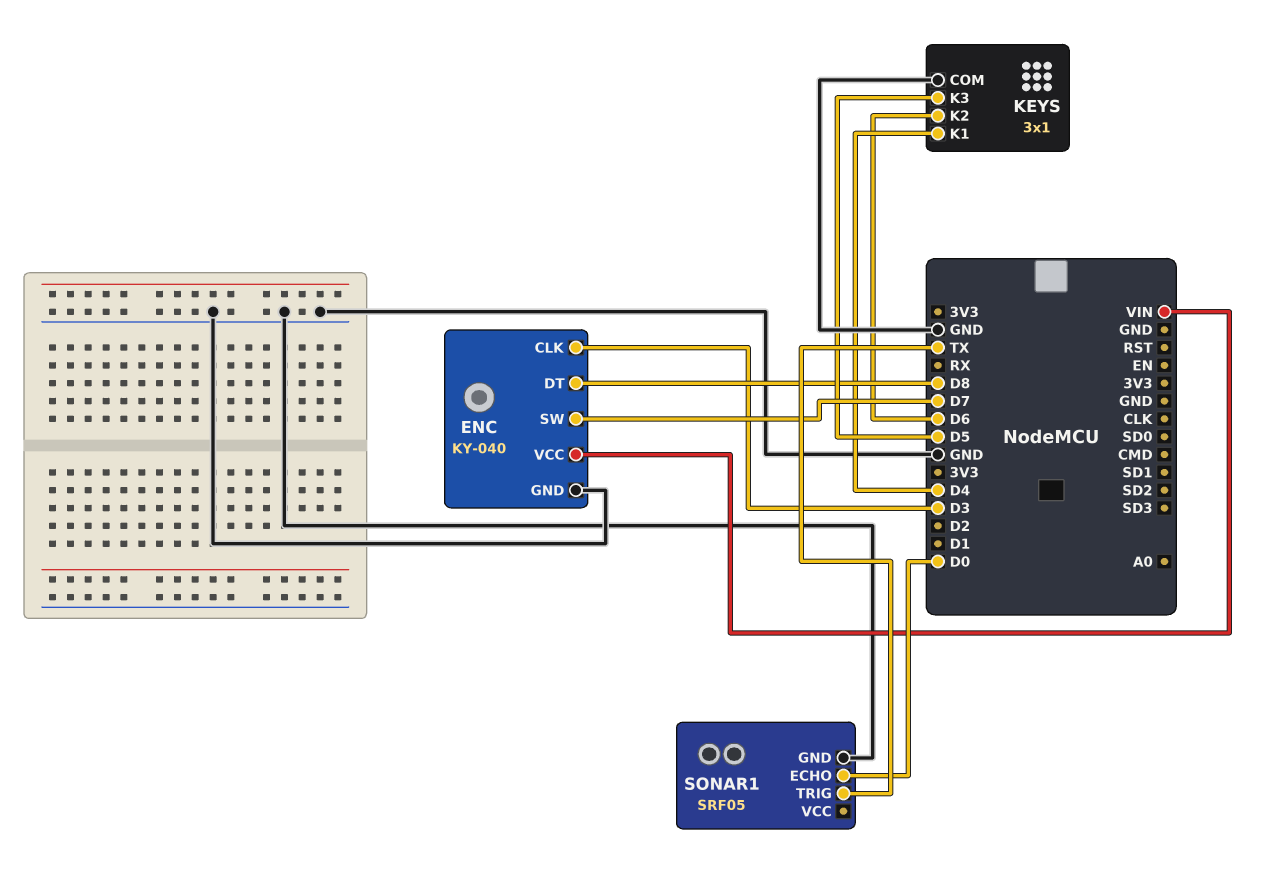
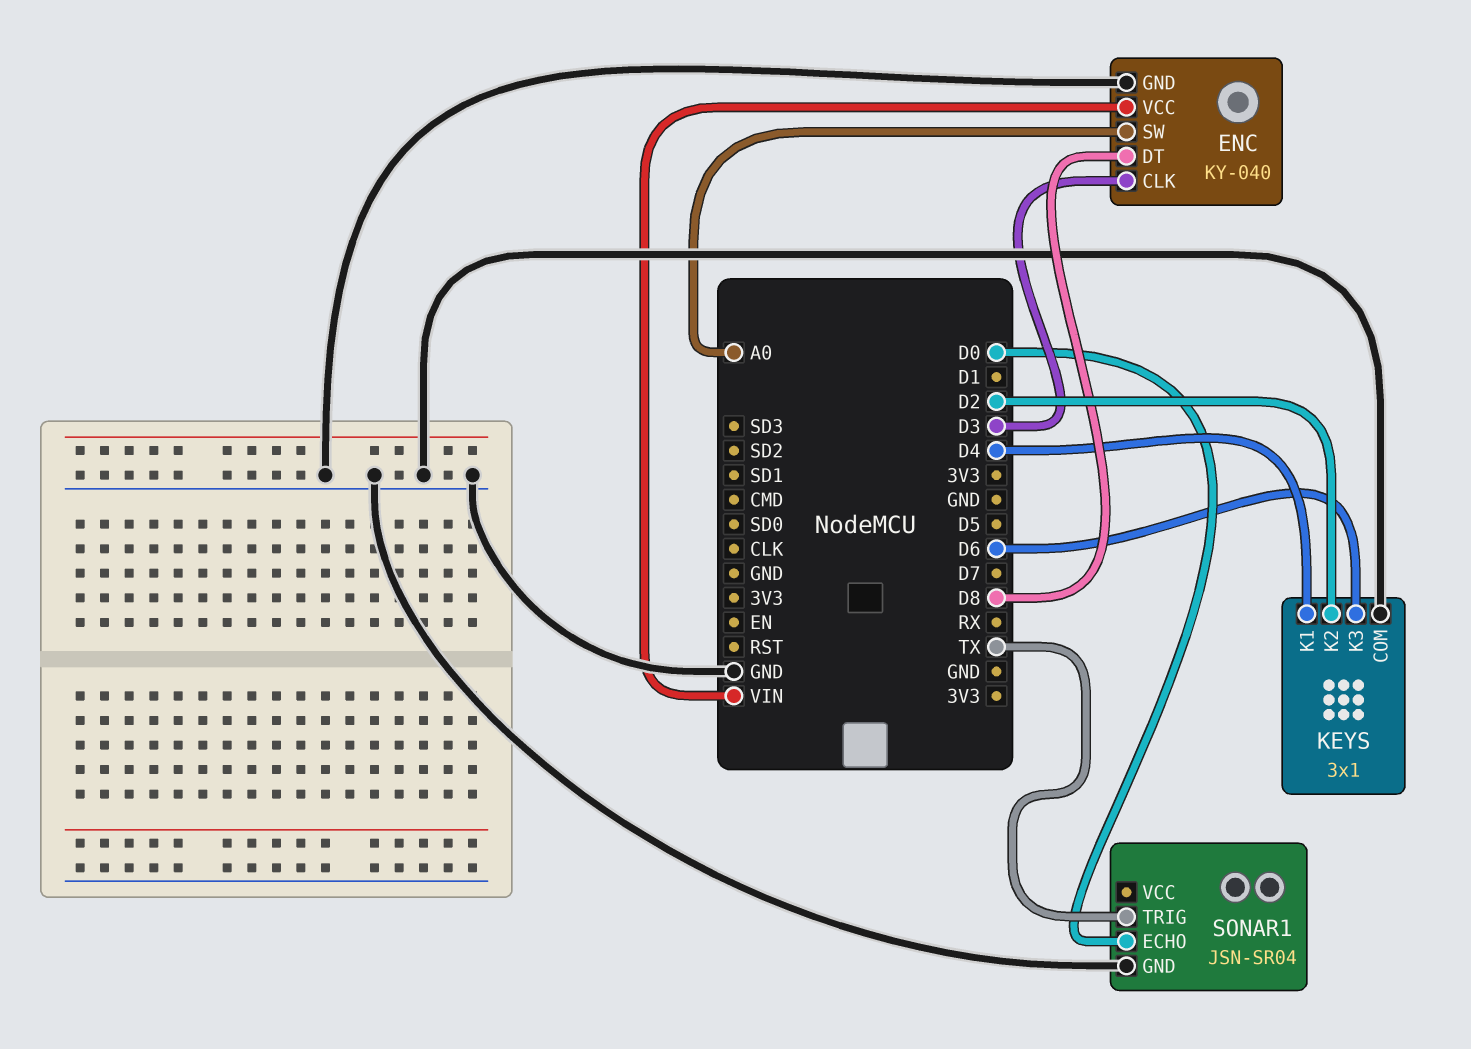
ENC pin SW: D7 -> A0
KEYS pin K2: D6 -> D2
KEYS pin K3: D5 -> D6
SONAR1: SRF05 -> JSN-SR04

